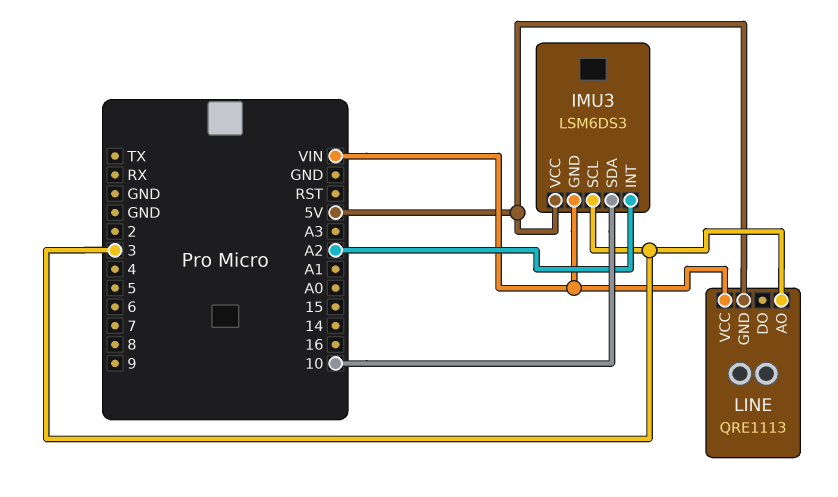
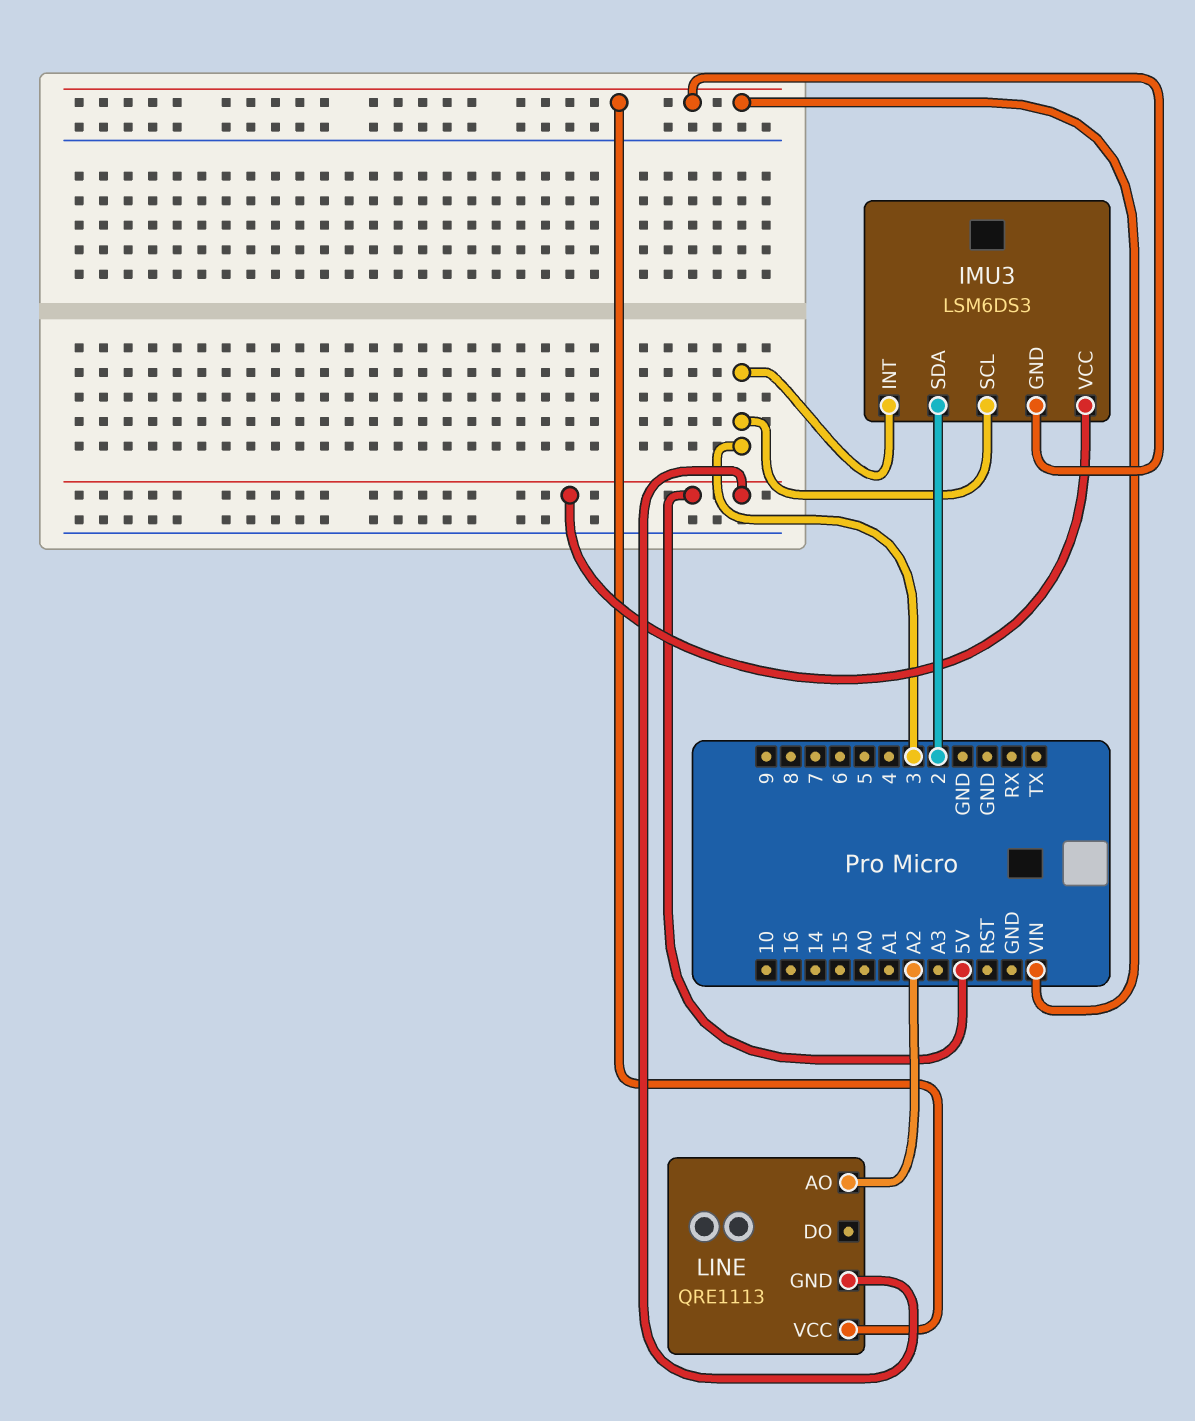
IMU3 pin INT: A2 -> 3
IMU3 pin SDA: 10 -> 2
LINE pin AO: 3 -> A2

